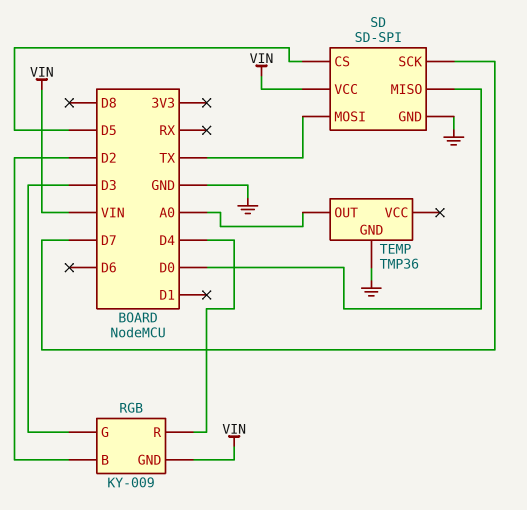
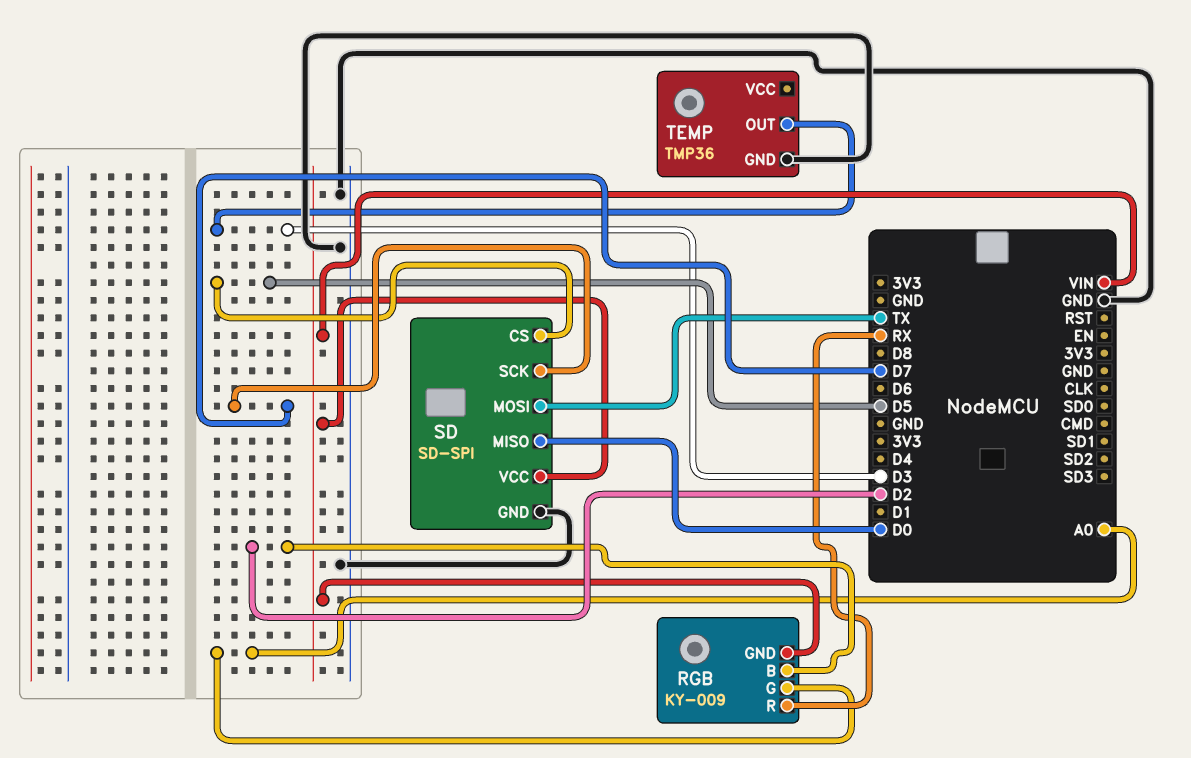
RGB pin G: D3 -> A0
RGB pin R: D4 -> RX
TEMP pin OUT: A0 -> D3

